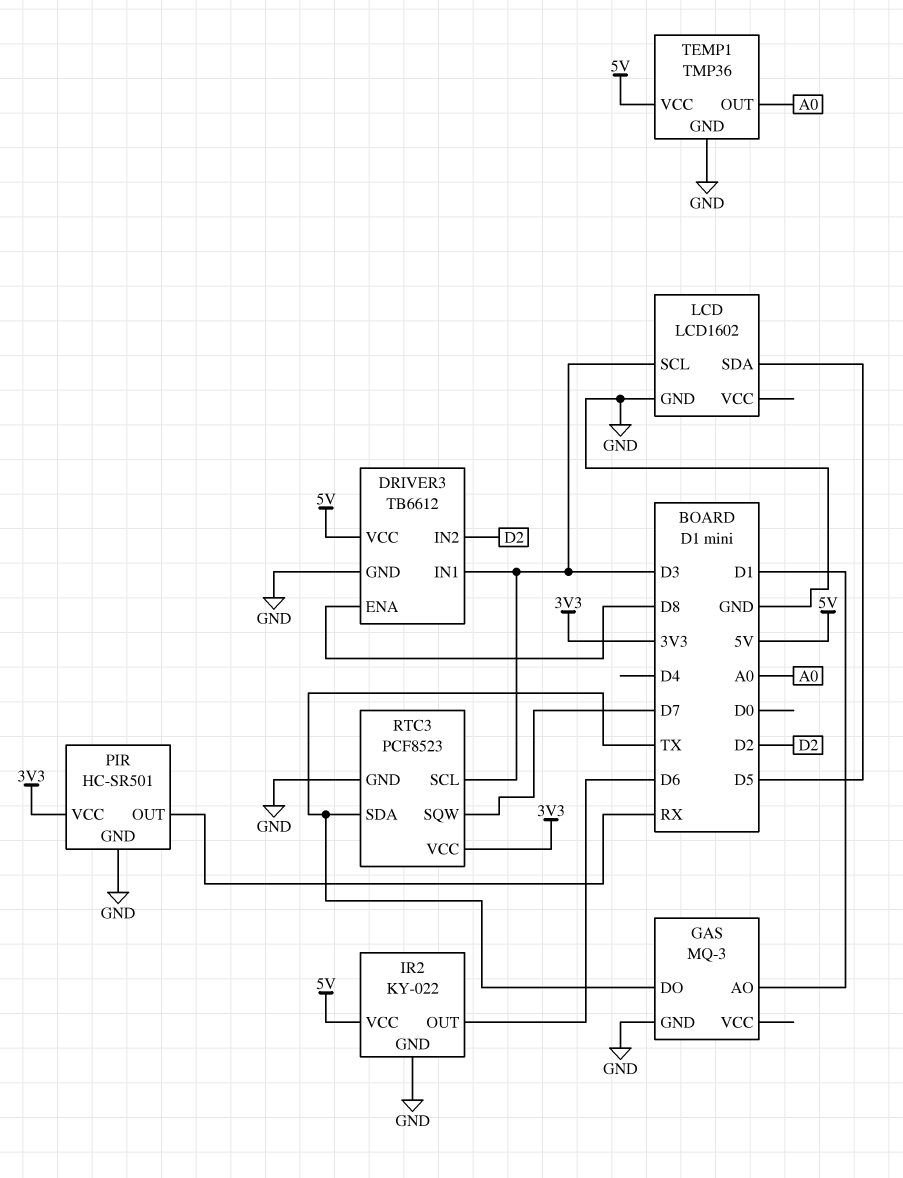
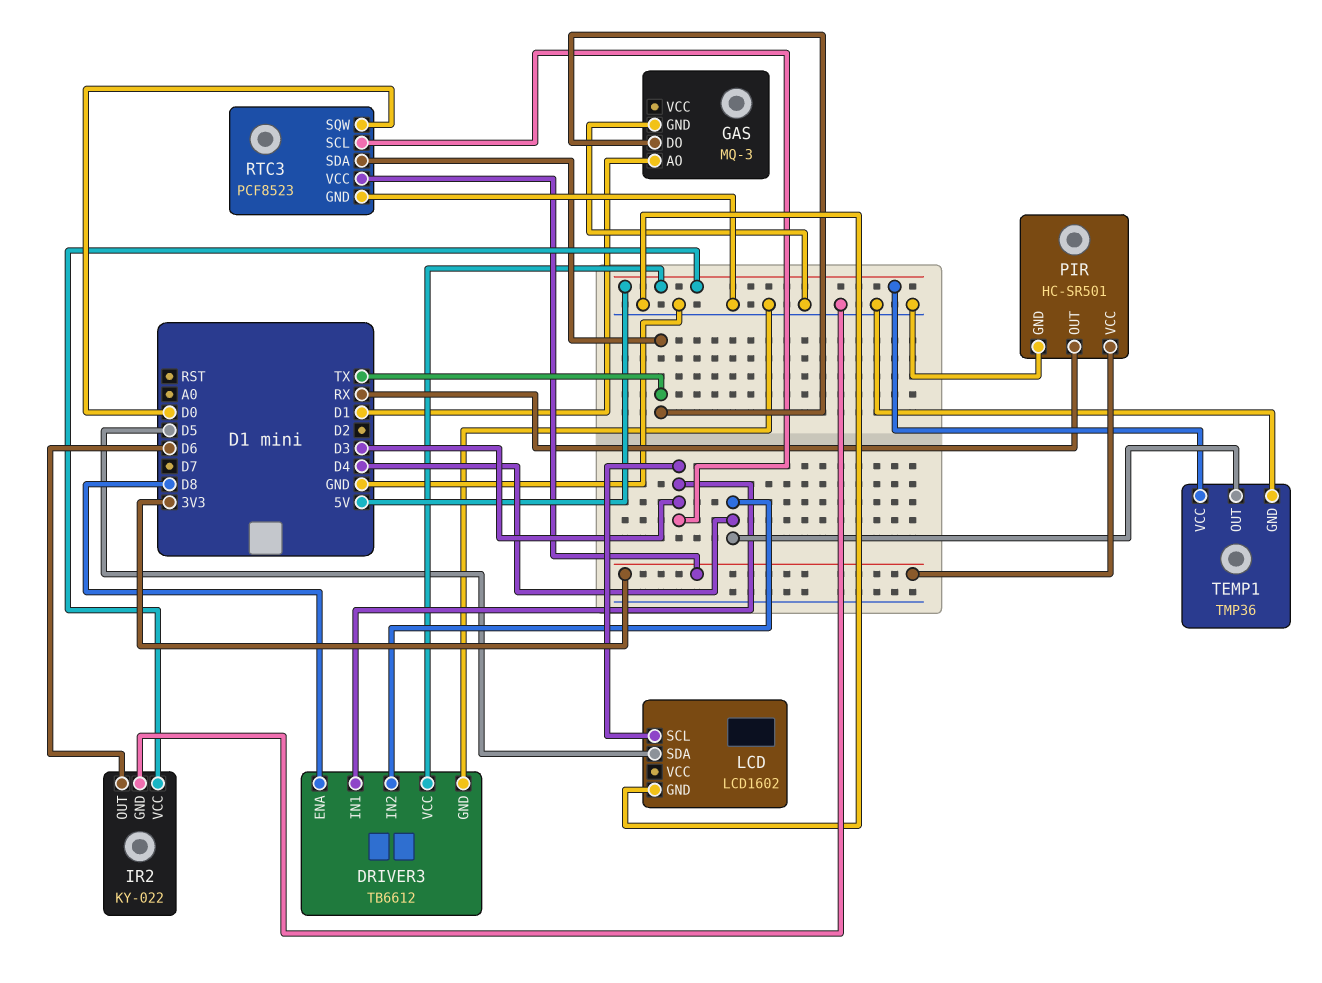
DRIVER3 pin IN2: D2 -> D4
RTC3 pin SQW: D7 -> D0
TEMP1 pin OUT: A0 -> D4

